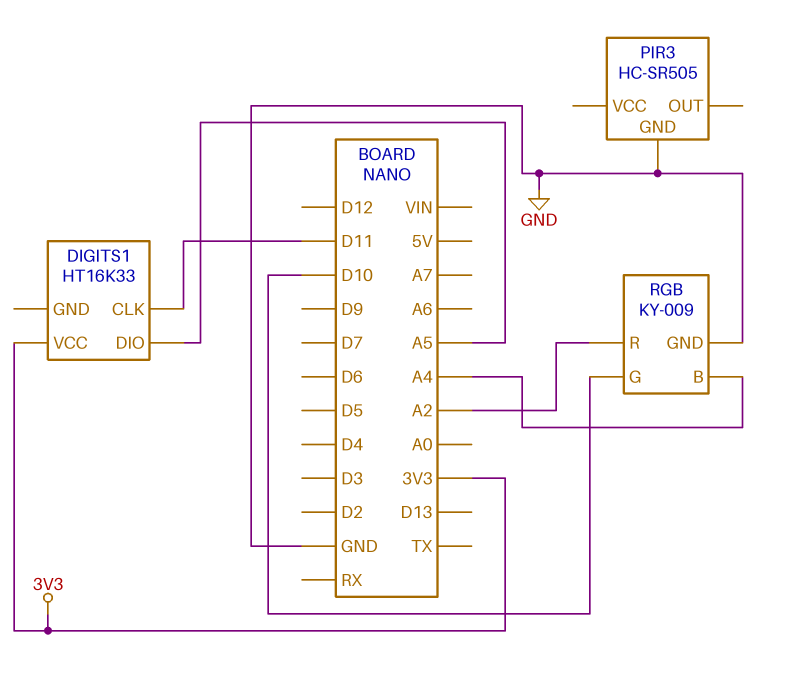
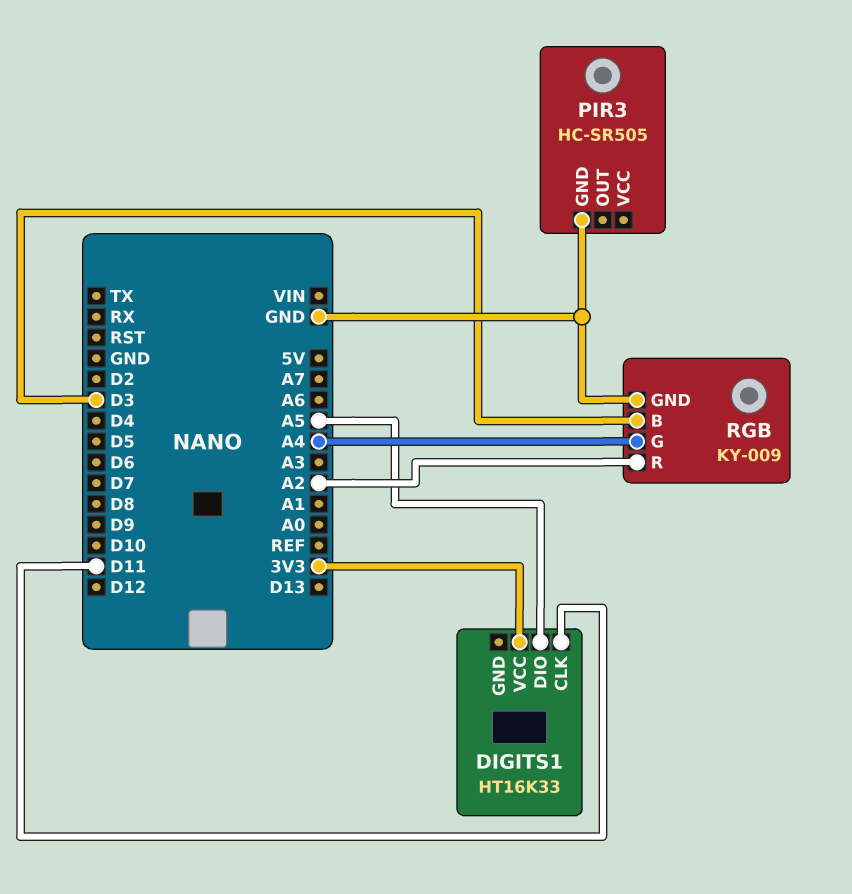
RGB pin B: A4 -> D3
RGB pin G: D10 -> A4

